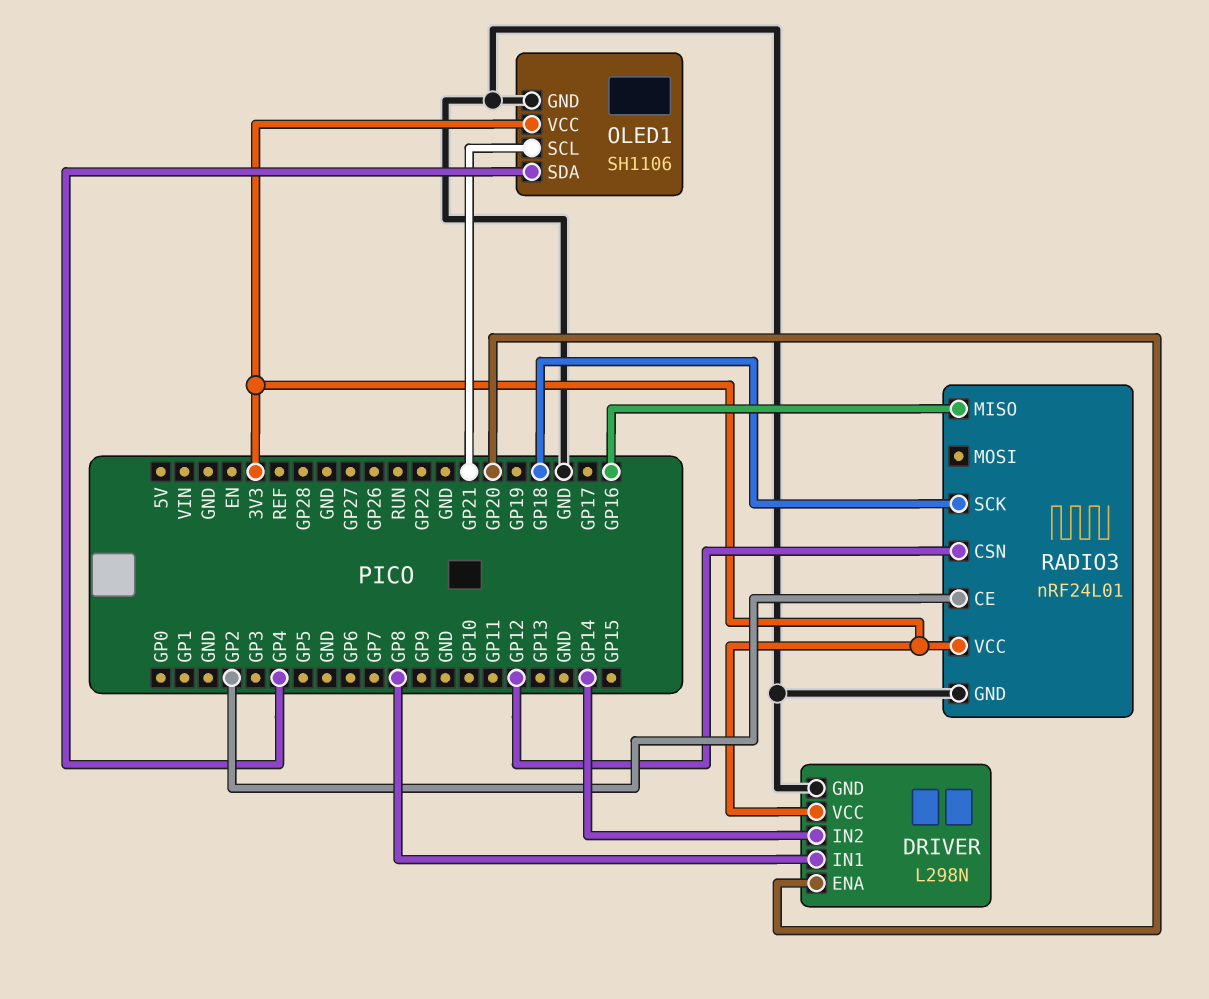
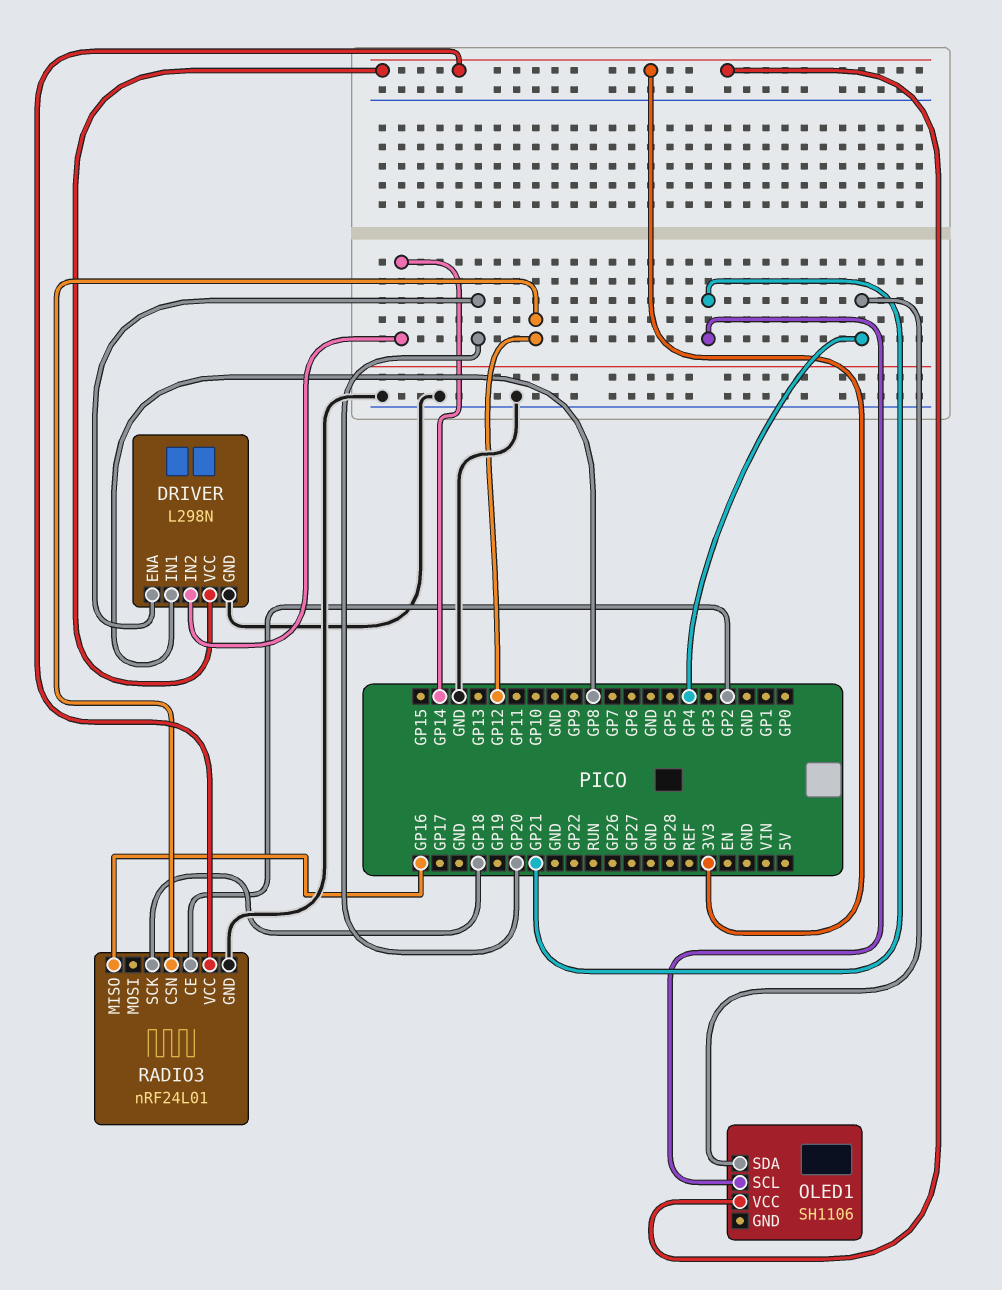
OLED1 pin GND: GND -> none

